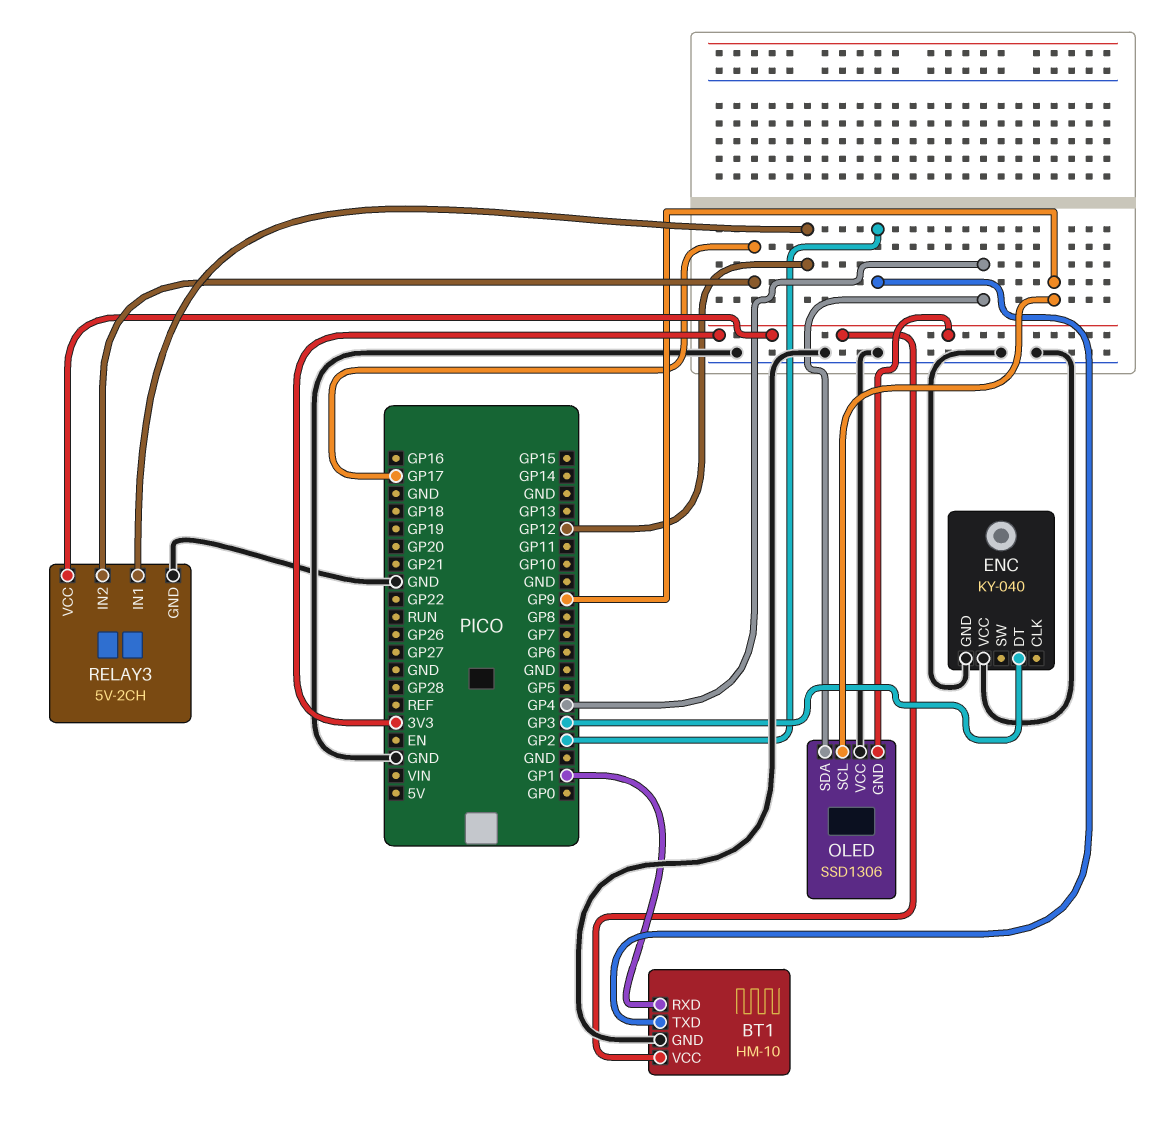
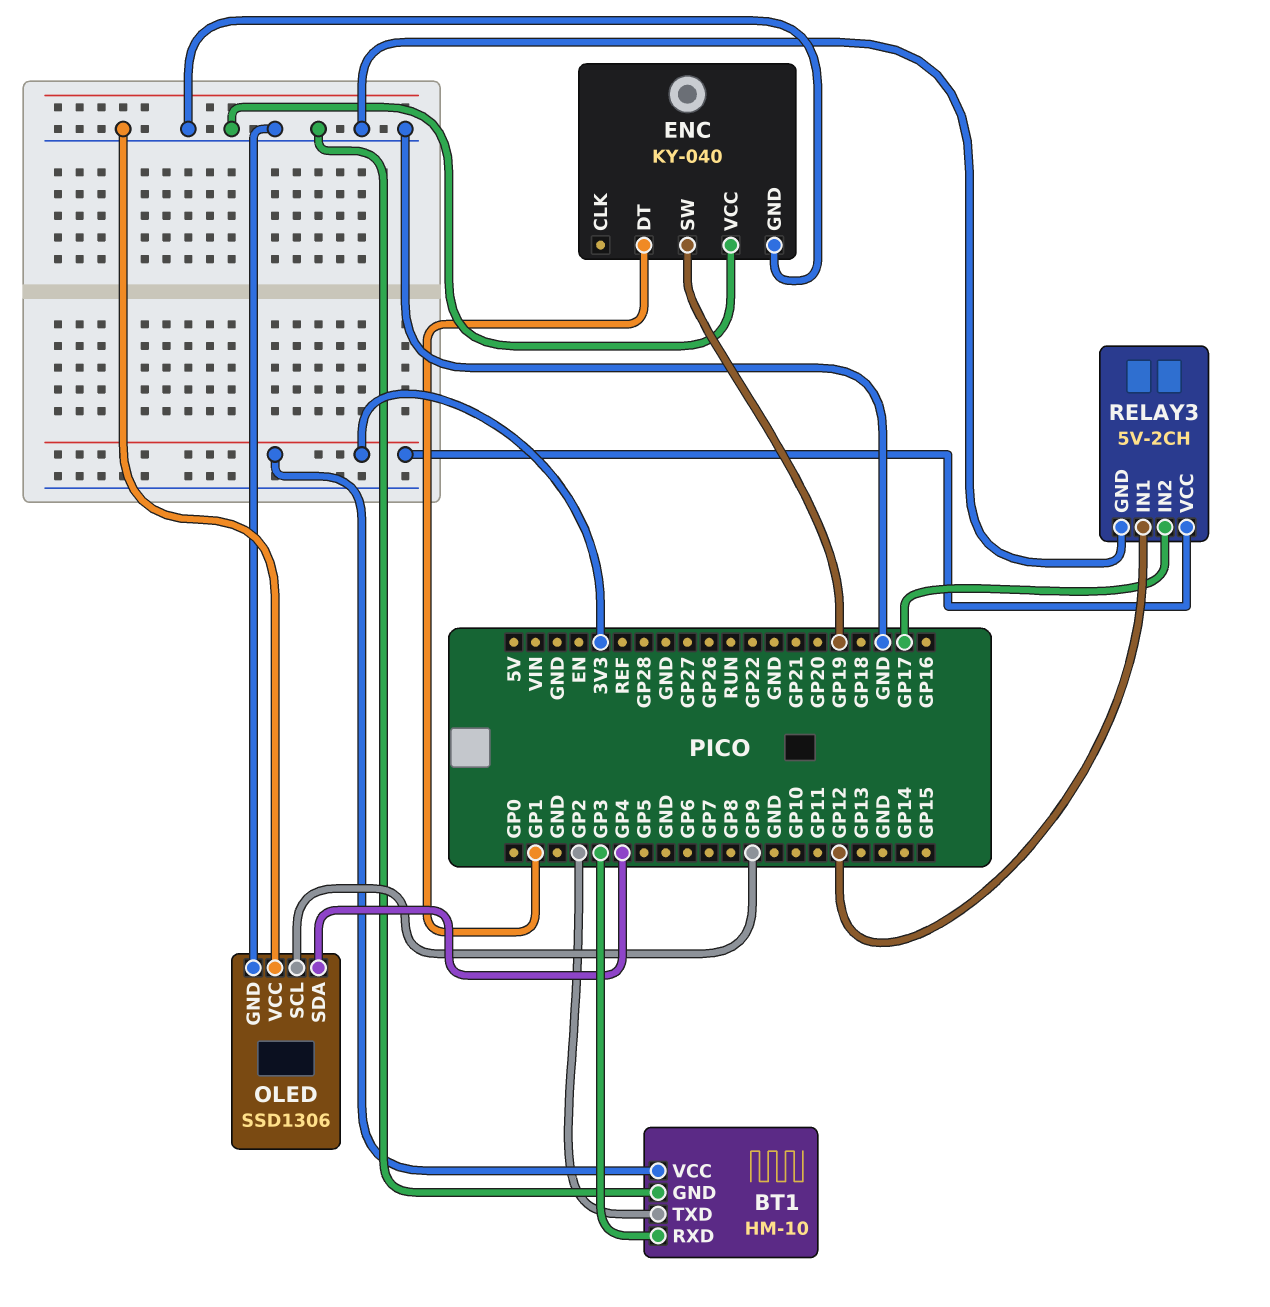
BT1 pin RXD: GP1 -> GP3
ENC pin DT: GP3 -> GP1
ENC pin SW: none -> GP19
OLED pin GND: 3V3 -> GND

